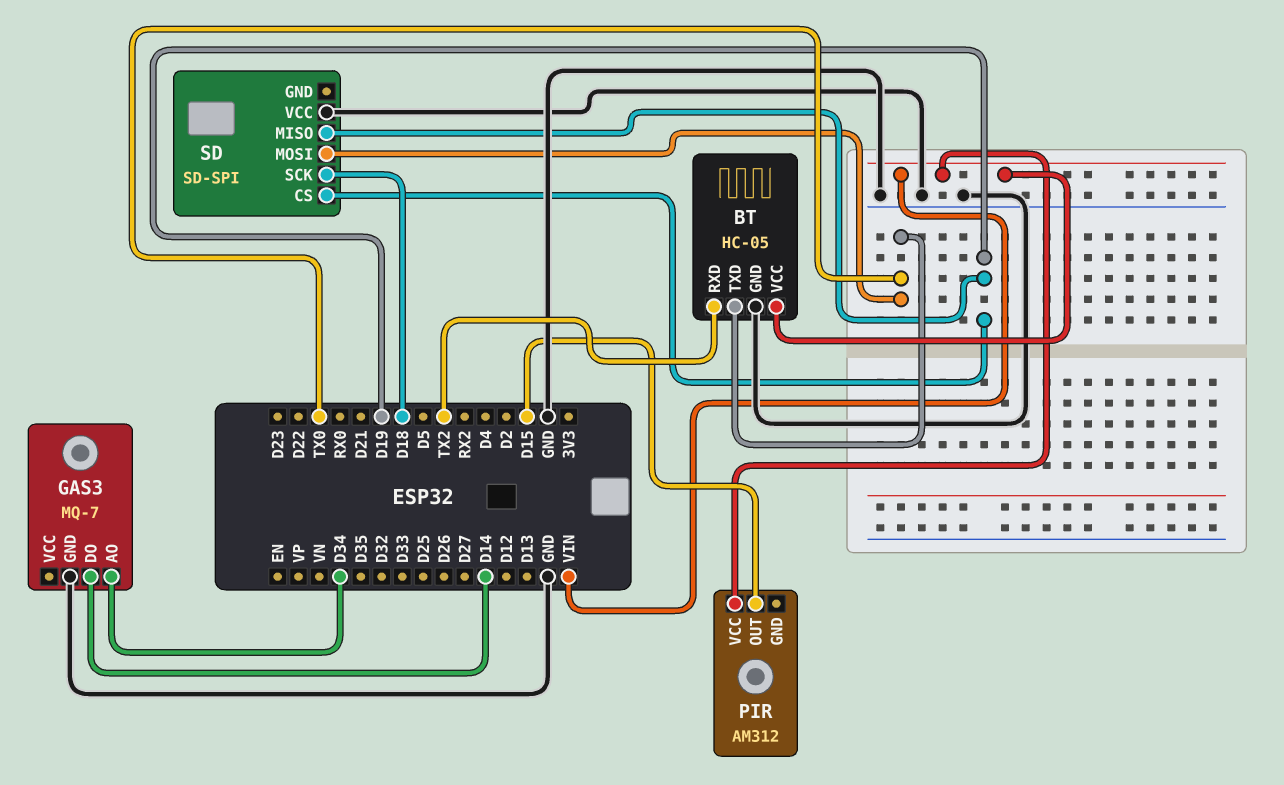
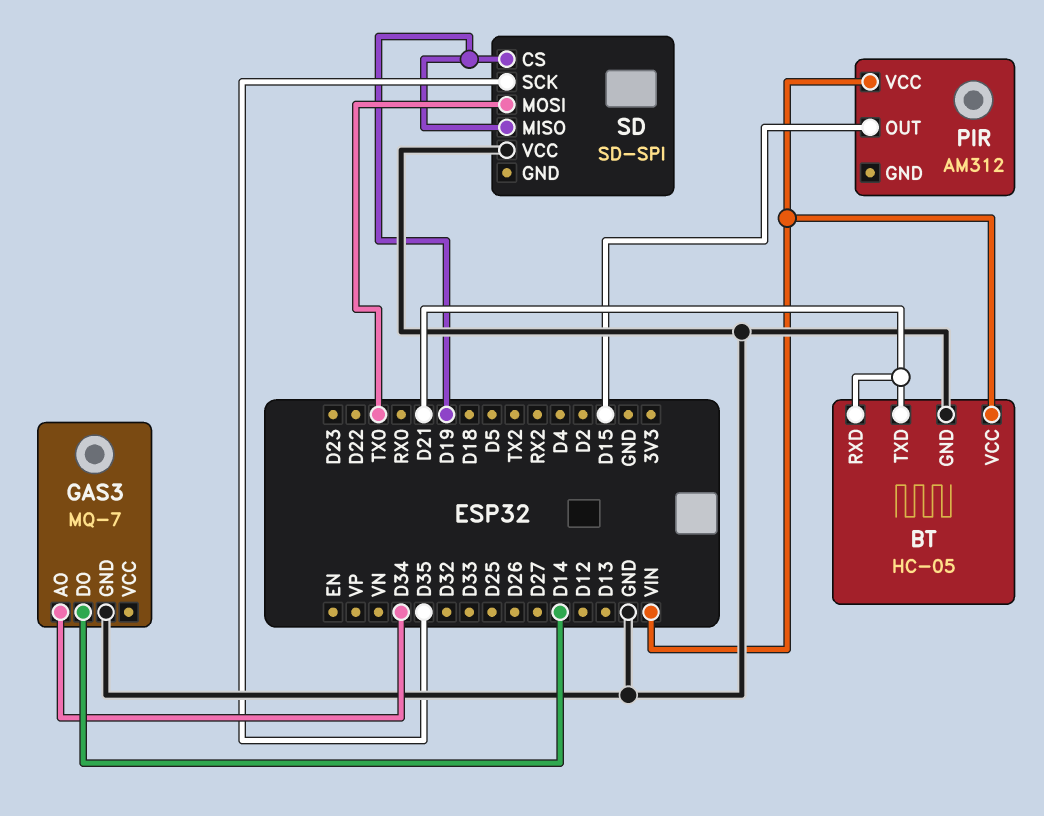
BT pin RXD: TX2 -> D21
BT pin TXD: TX0 -> D21
SD pin SCK: D18 -> D35

